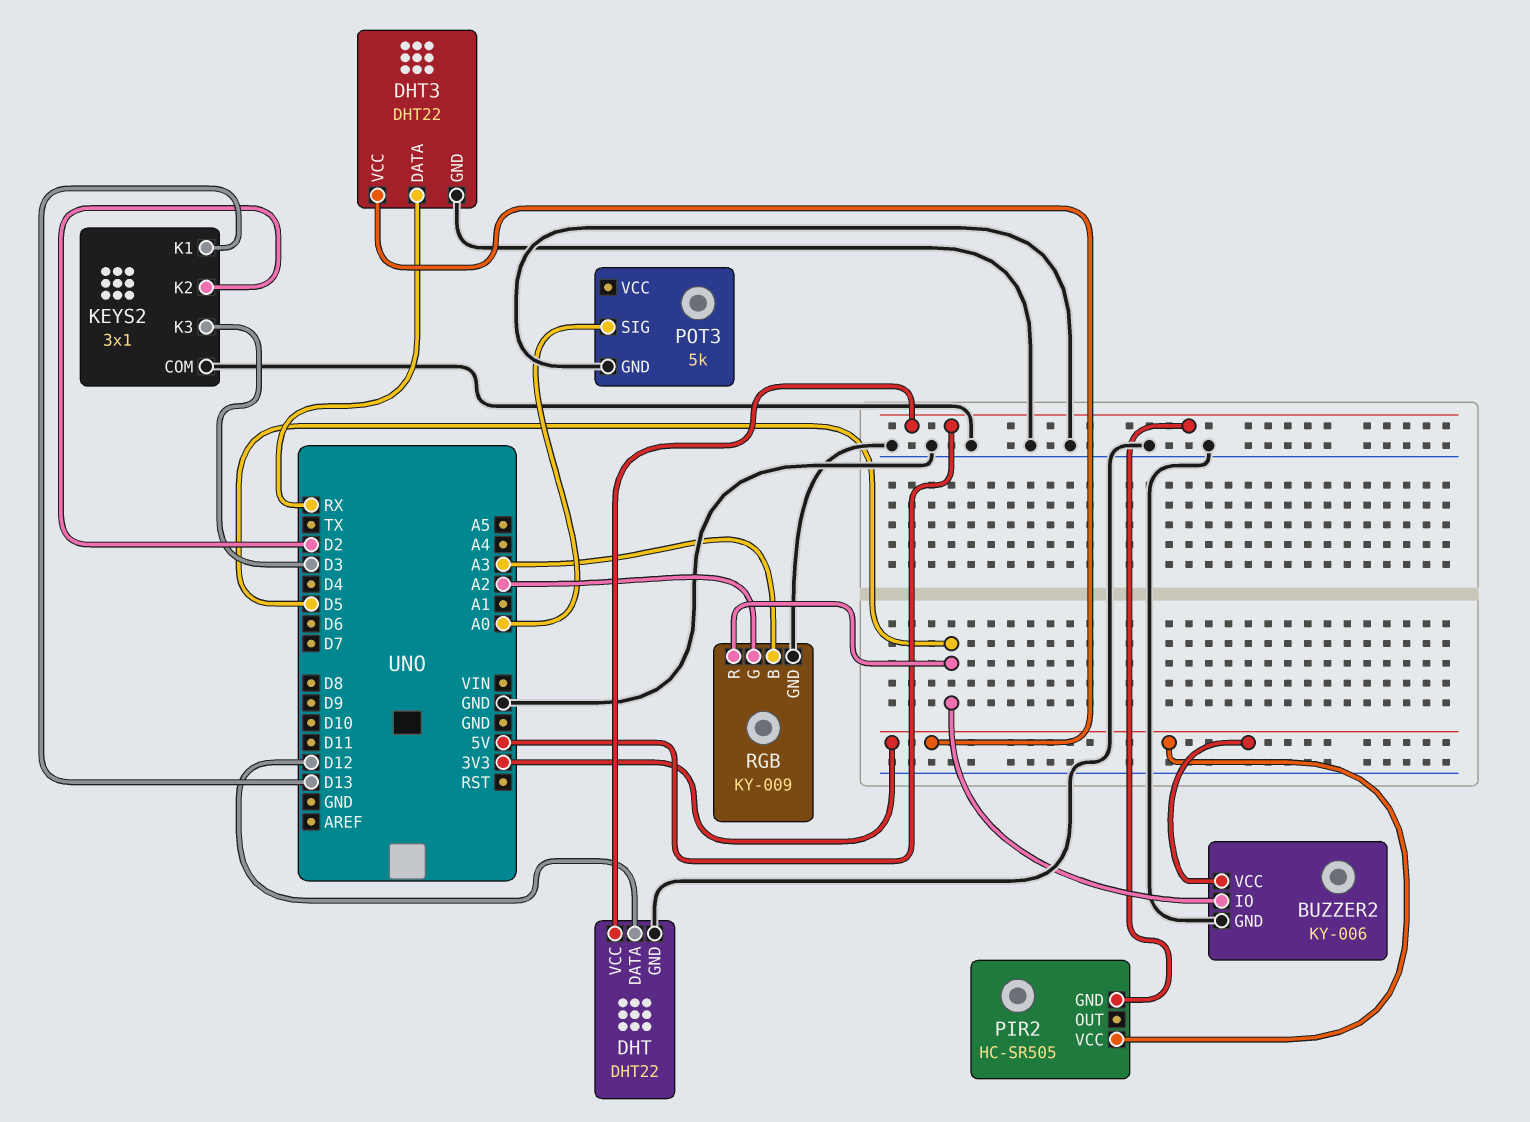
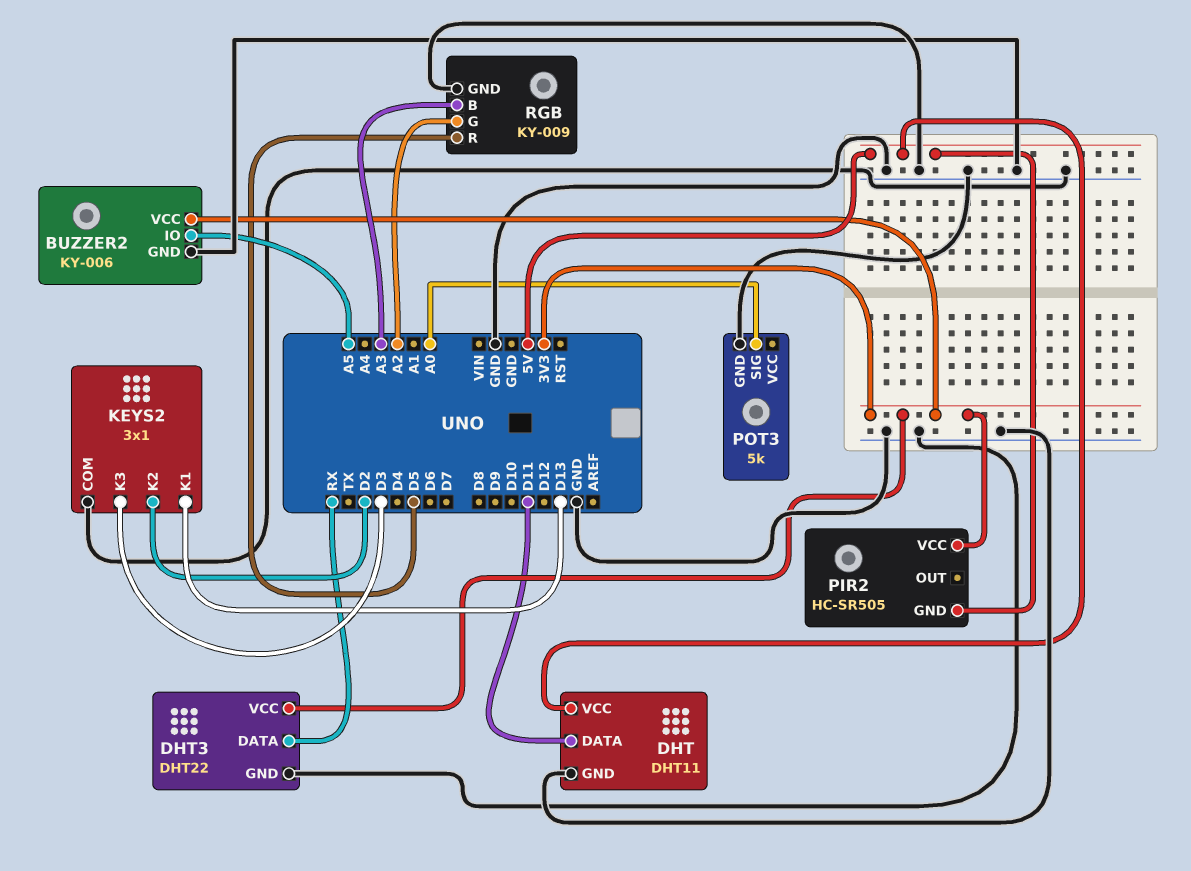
BUZZER2 pin IO: D5 -> A5
DHT: DHT22 -> DHT11
DHT pin DATA: D12 -> D11

